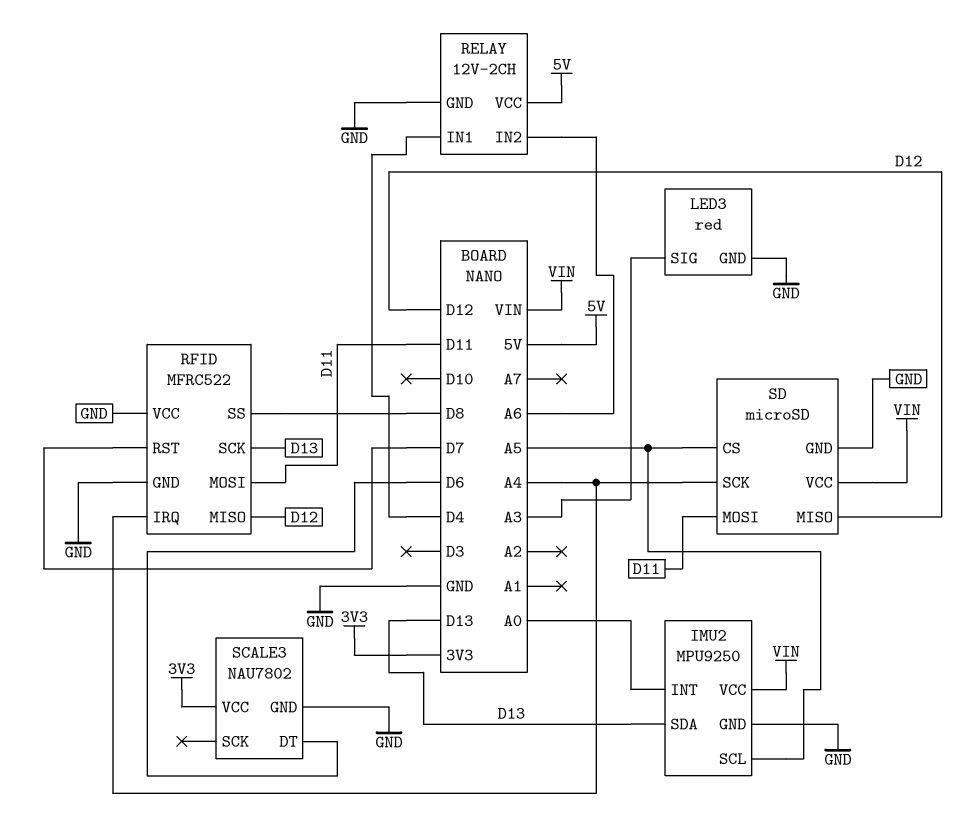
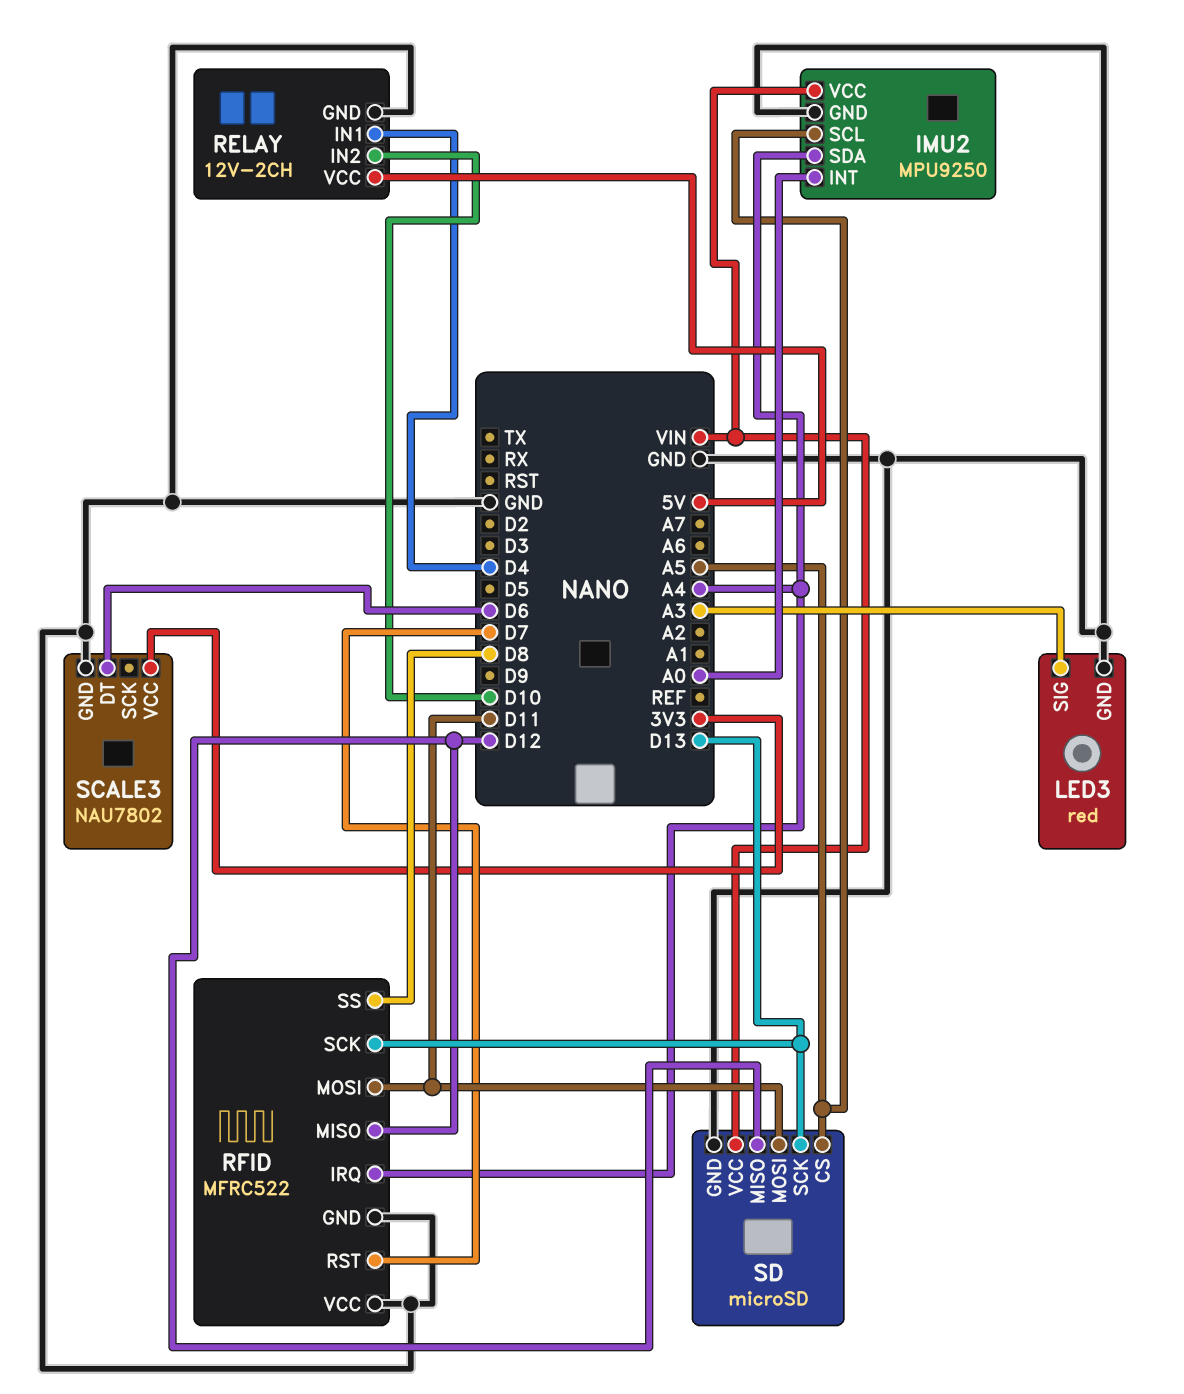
IMU2 pin SDA: D13 -> A4
RELAY pin IN2: A6 -> D10
SD pin SCK: A4 -> D13

